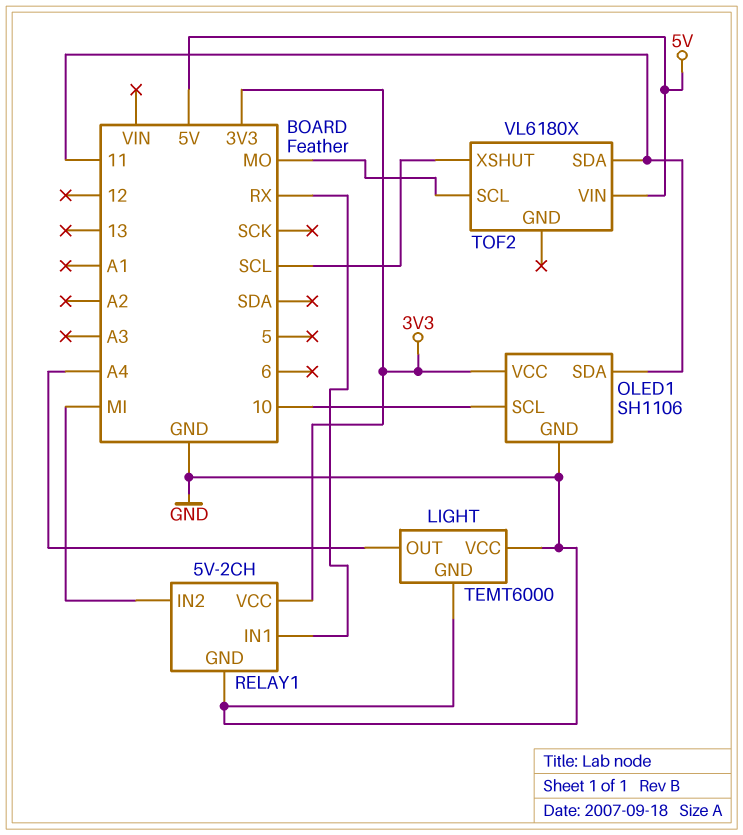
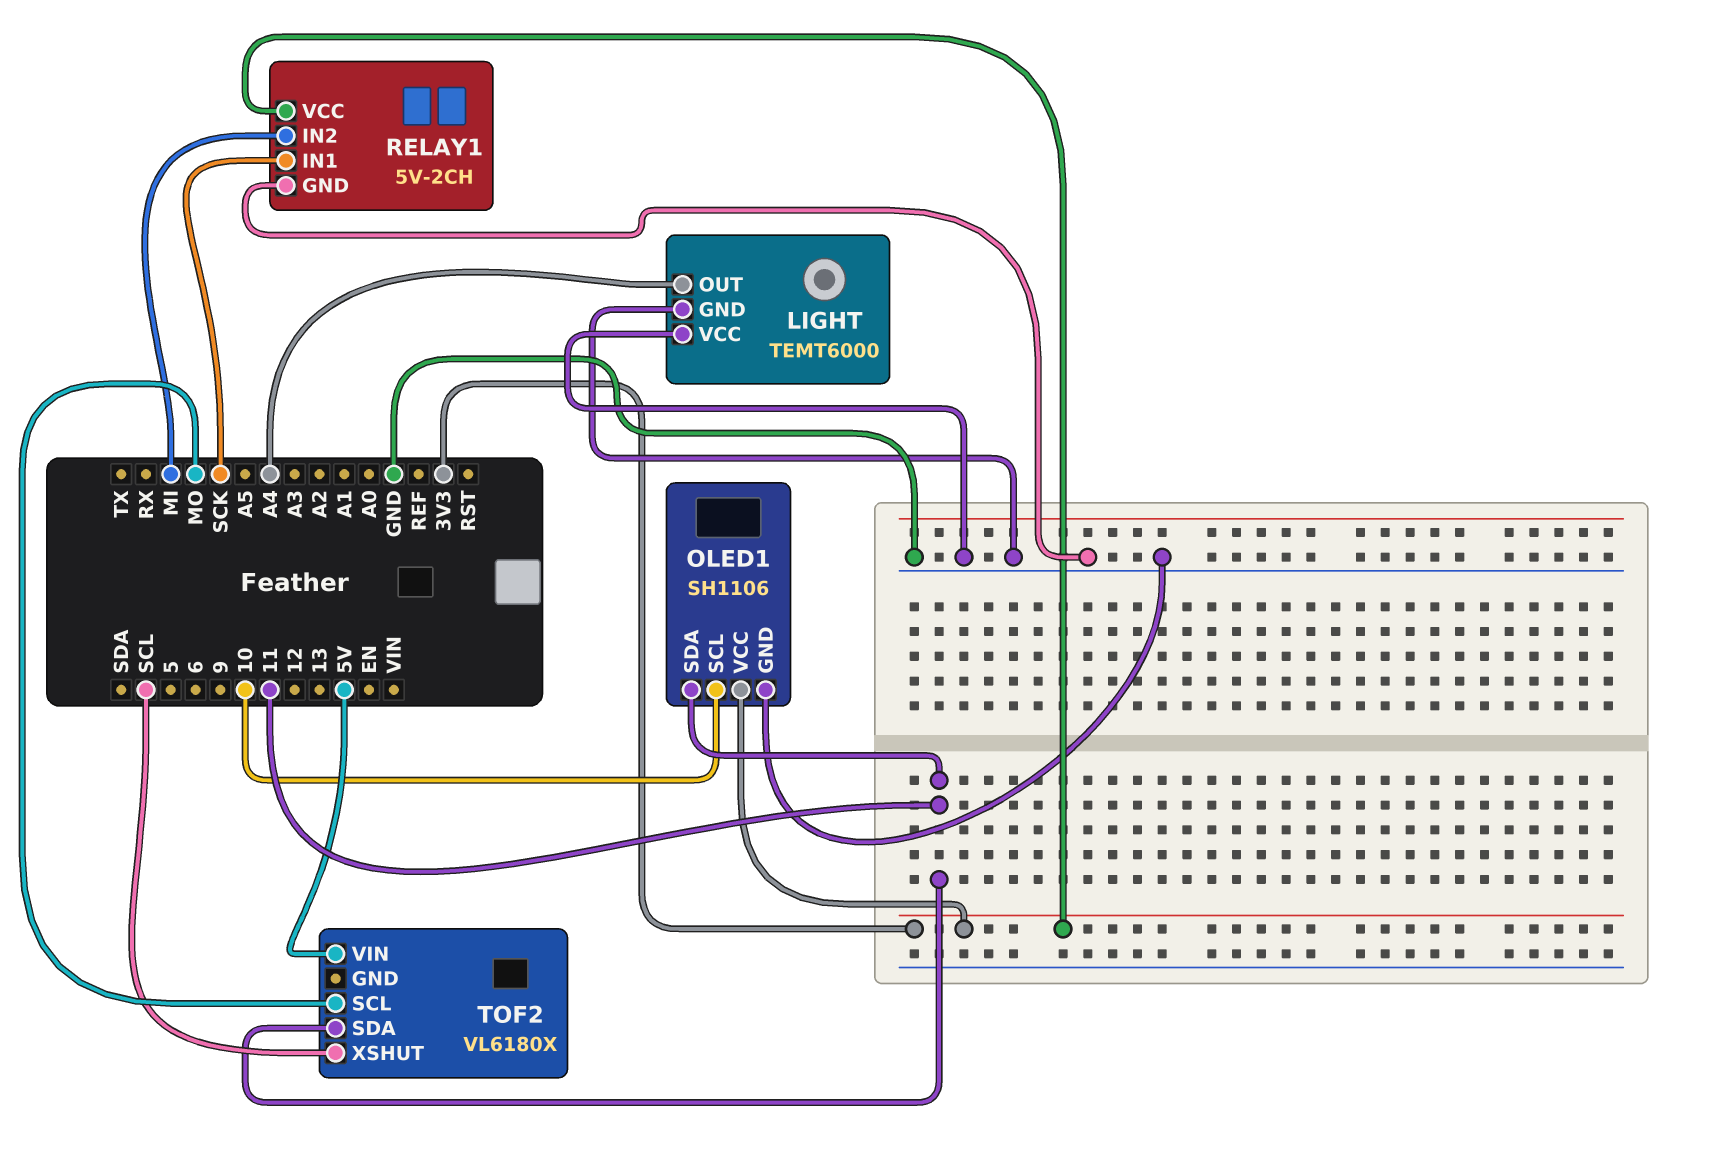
RELAY1 pin IN1: RX -> SCK

